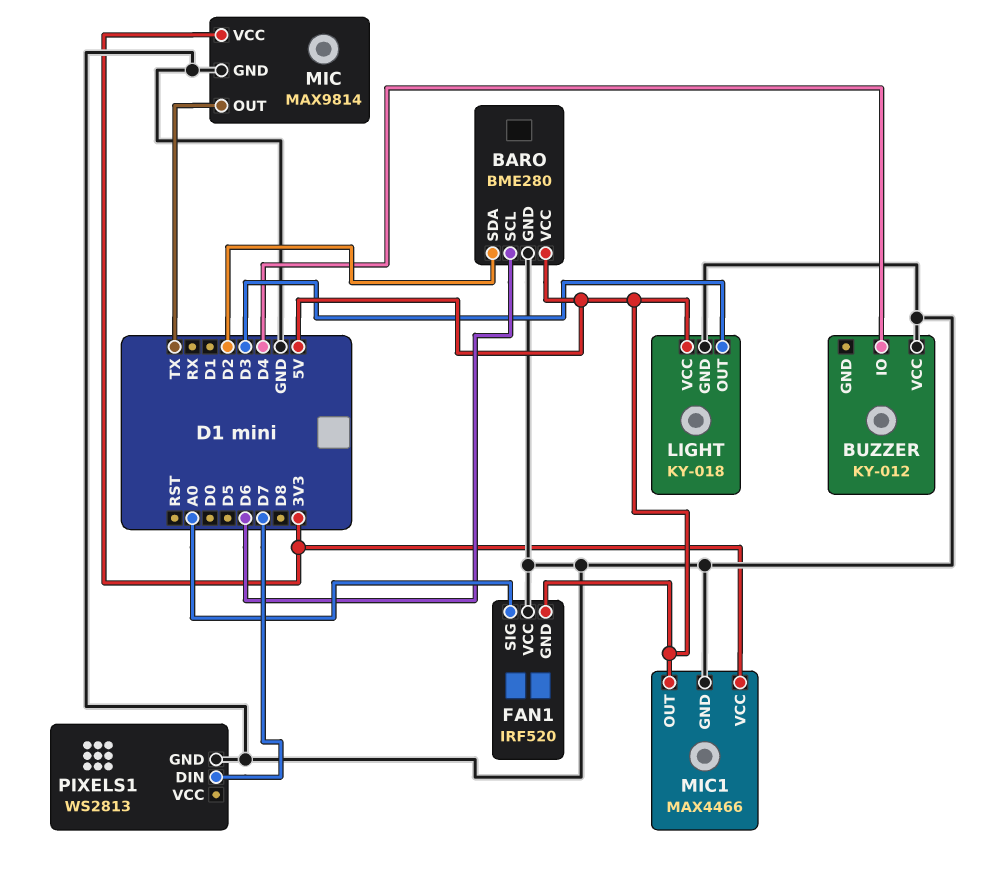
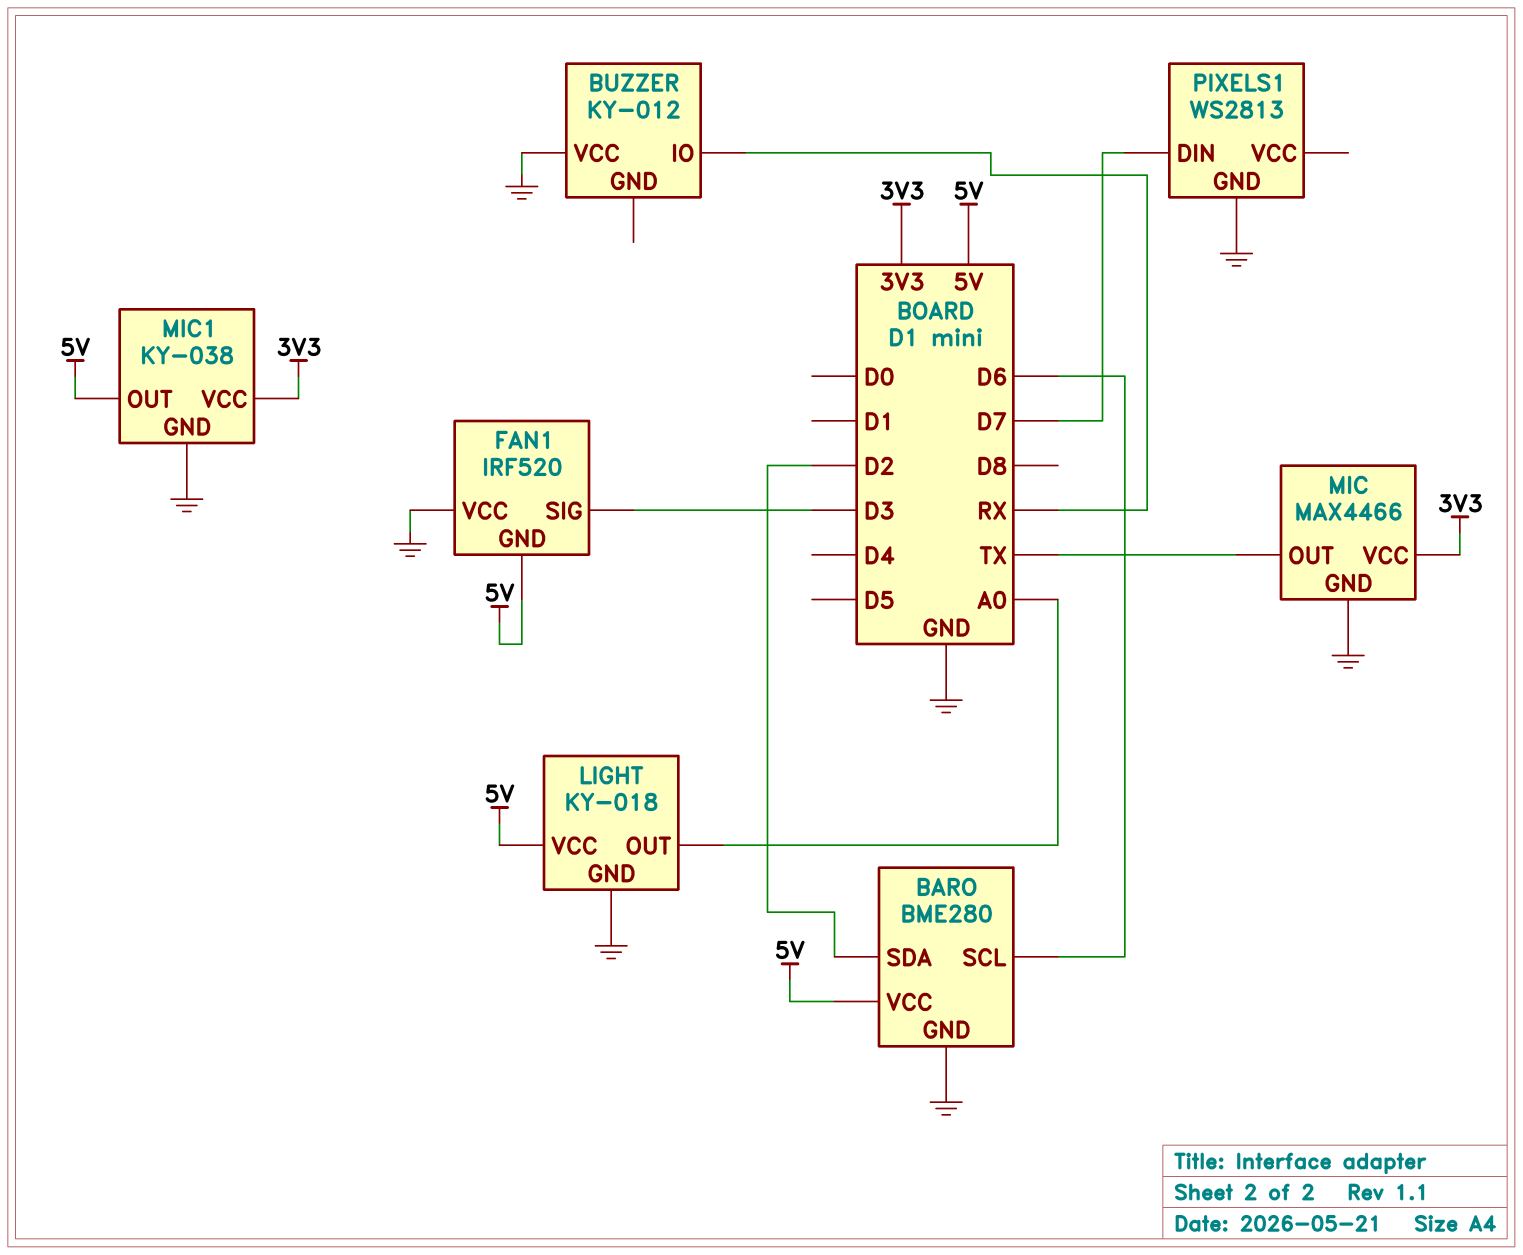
BUZZER pin IO: D4 -> RX
FAN1 pin SIG: A0 -> D3
LIGHT pin OUT: D3 -> A0
MIC: MAX9814 -> MAX4466
MIC1: MAX4466 -> KY-038

